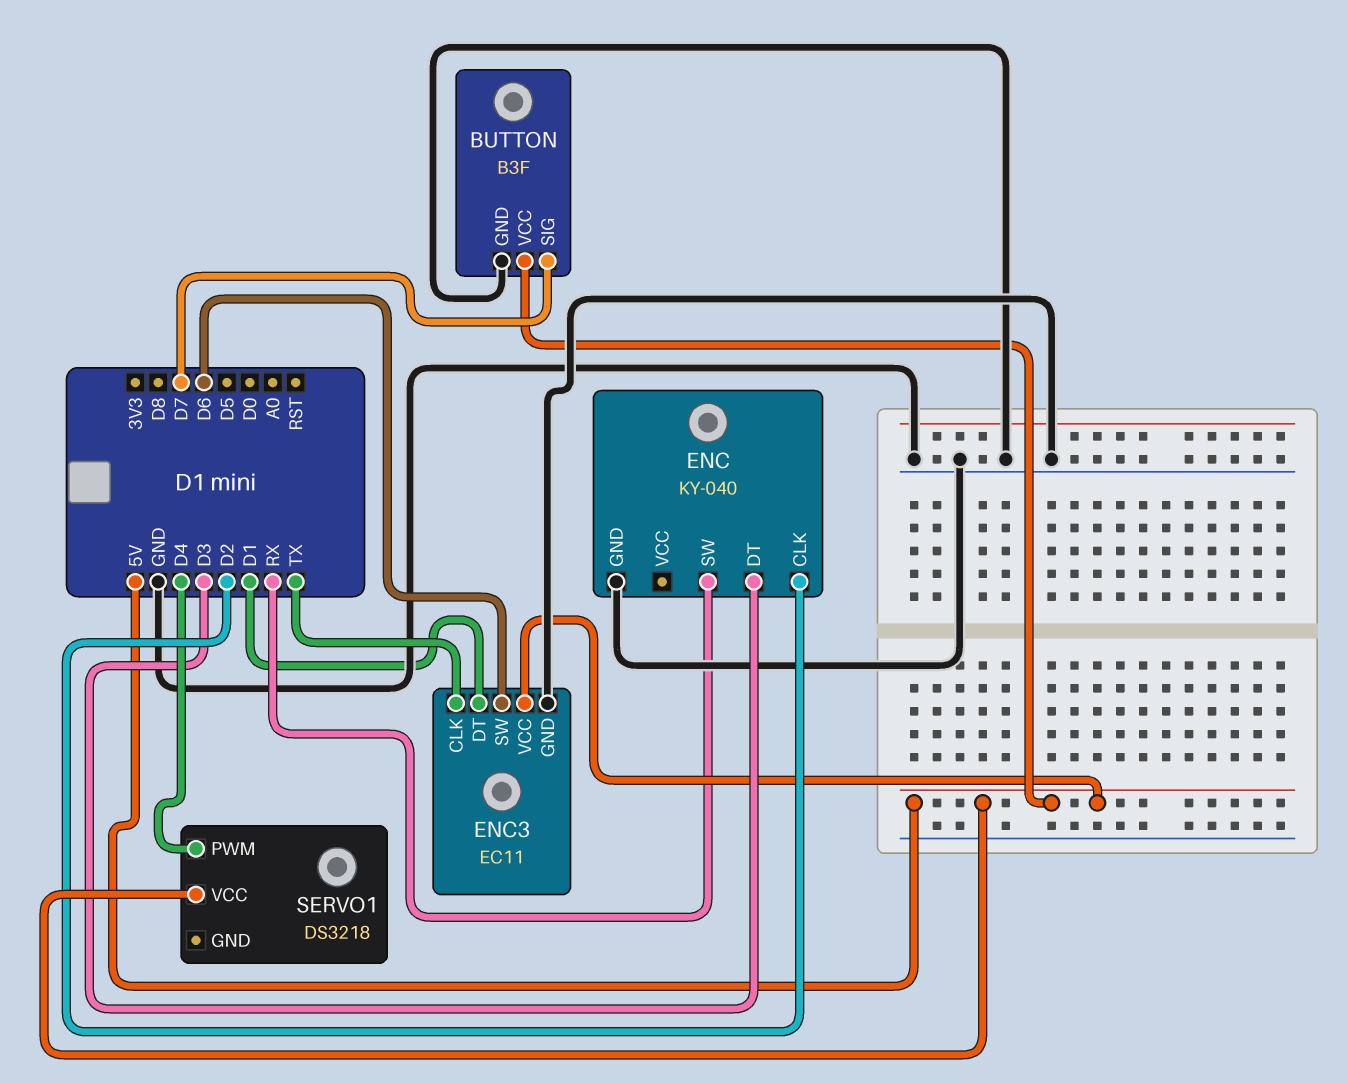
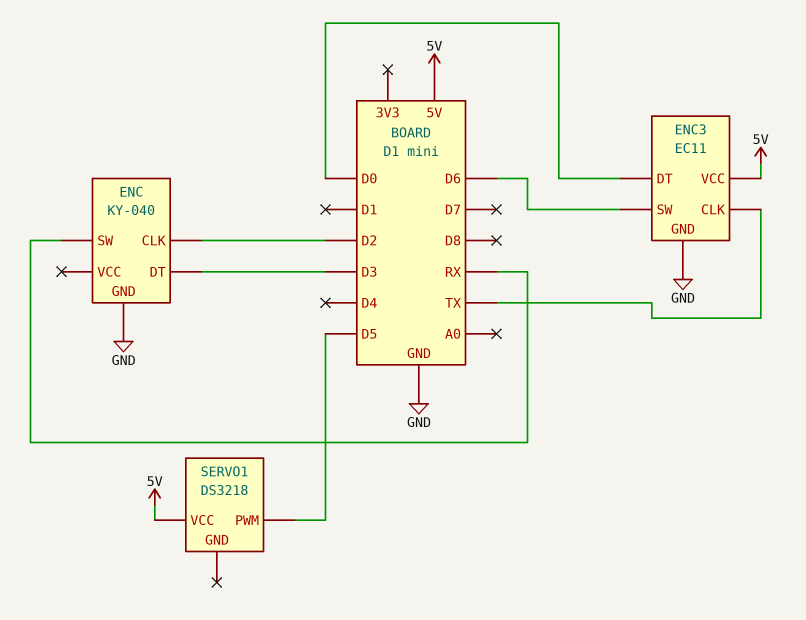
BUTTON: B3F -> none
BUTTON pin GND: GND -> none
BUTTON pin SIG: D7 -> none
BUTTON pin VCC: 5V -> none
ENC3 pin DT: D1 -> D0
SERVO1 pin PWM: D4 -> D5

